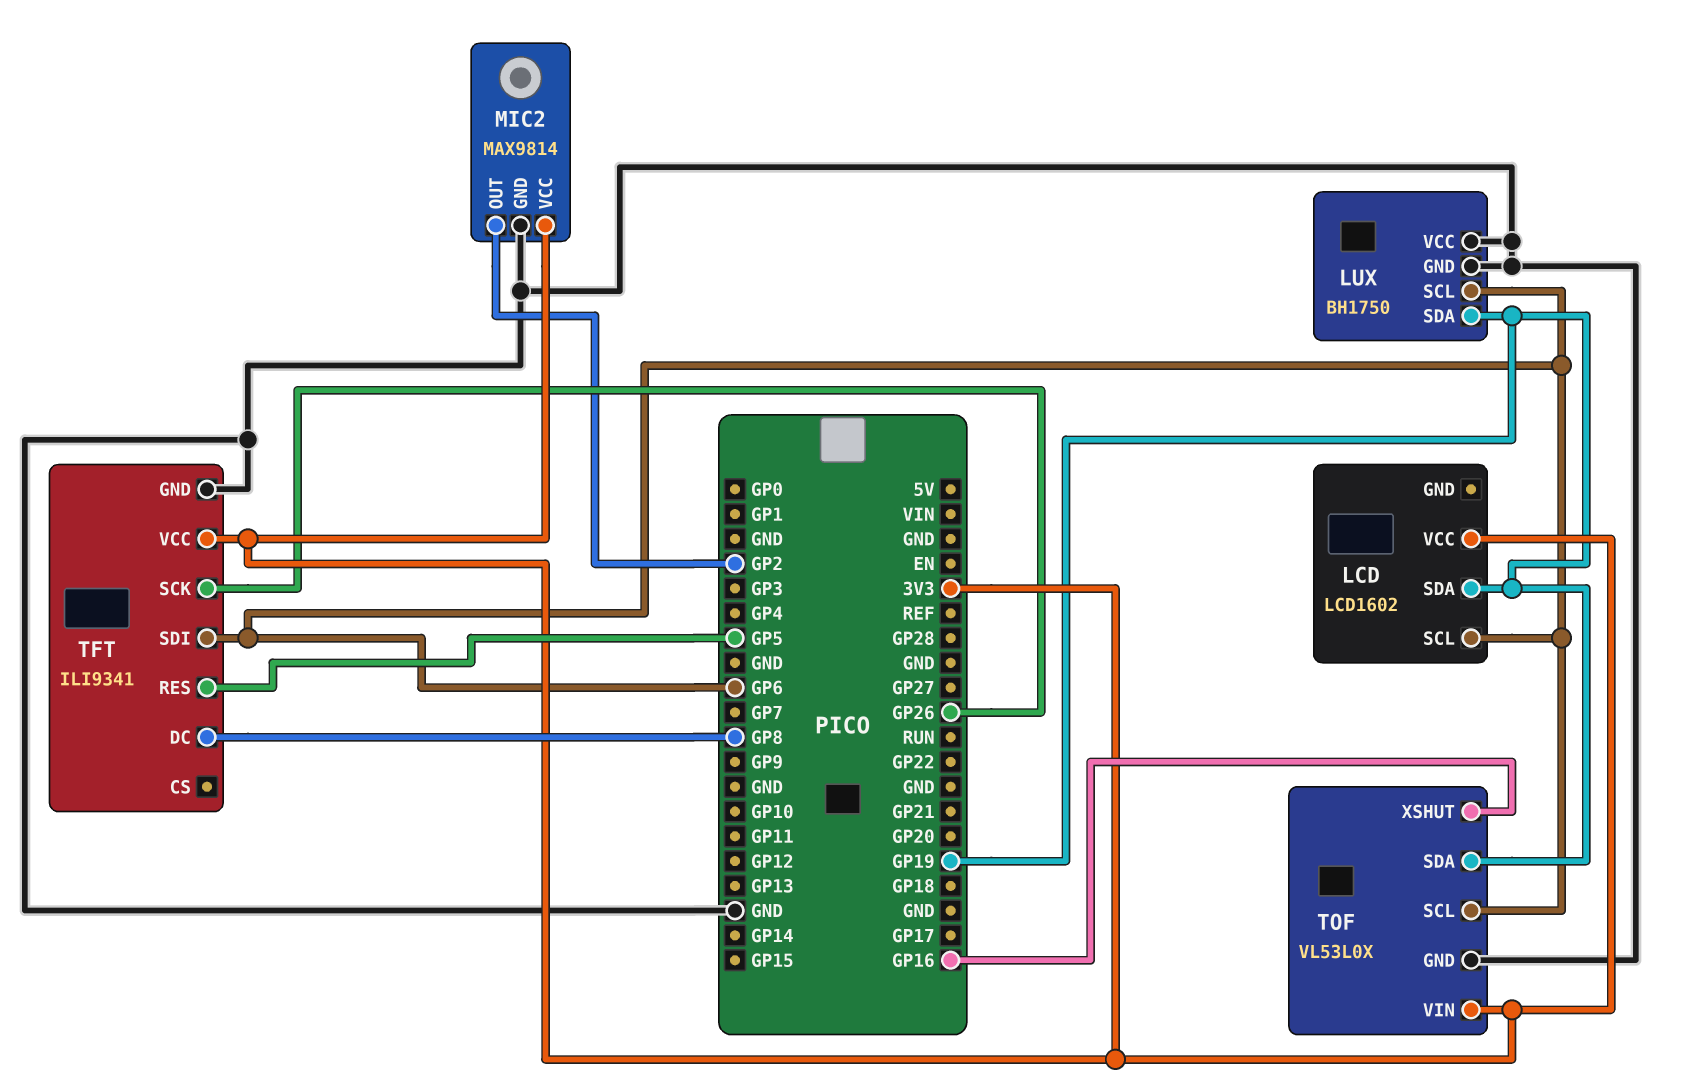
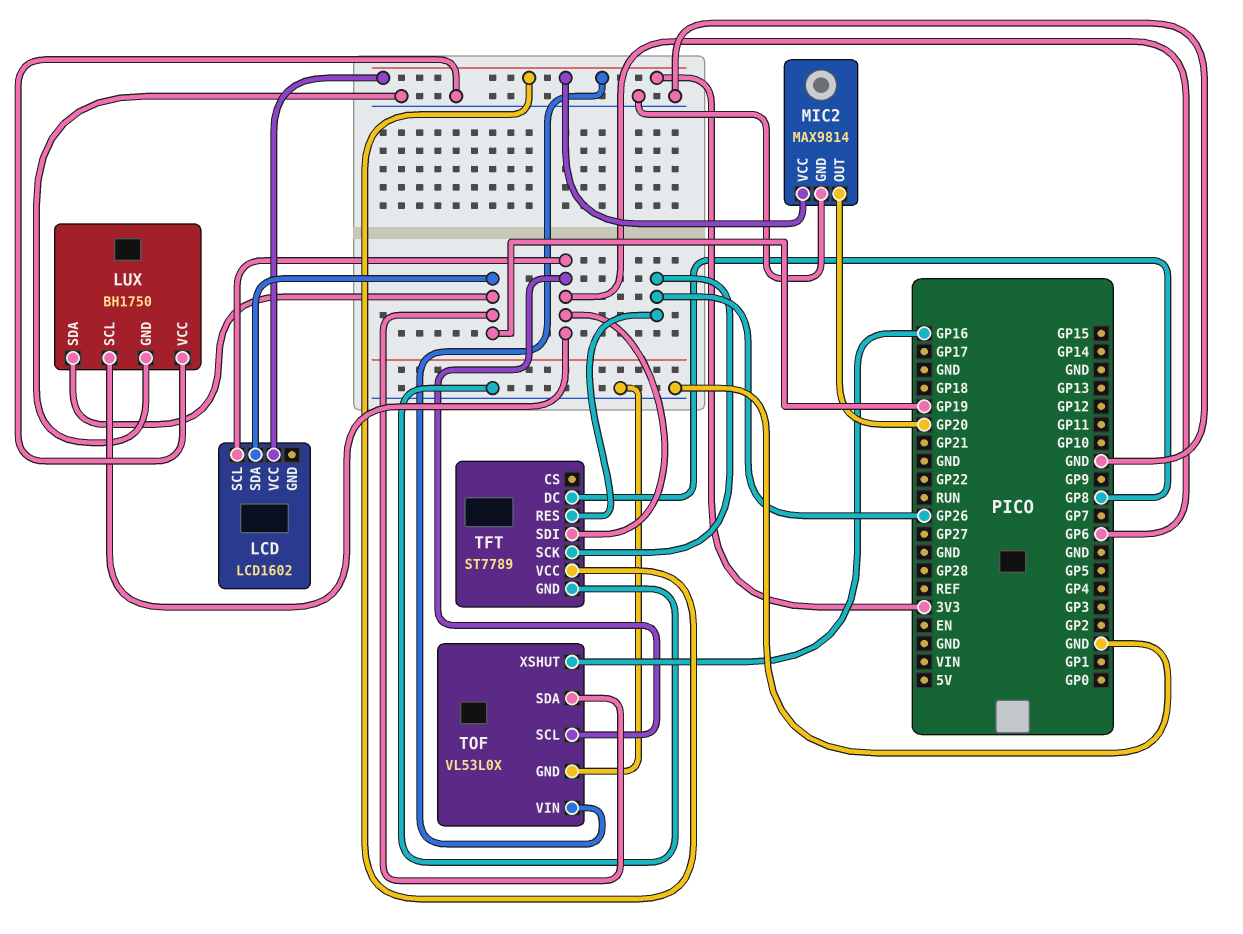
MIC2 pin OUT: GP2 -> GP20
TFT: ILI9341 -> ST7789
TFT pin RES: GP5 -> GP26

